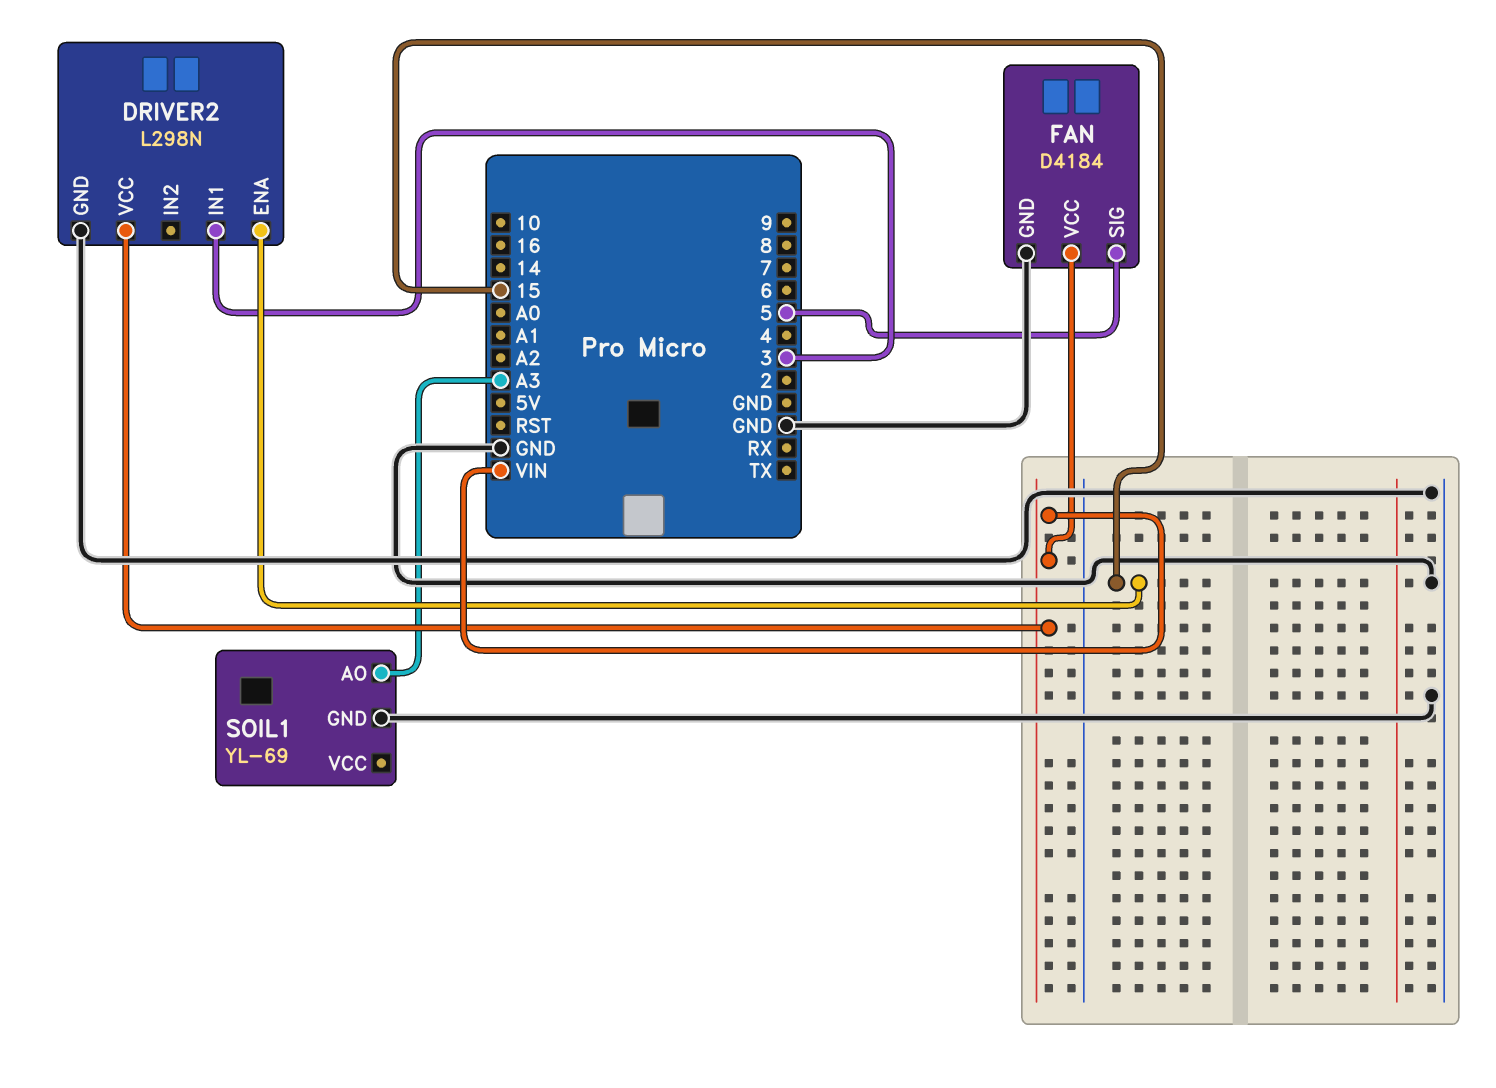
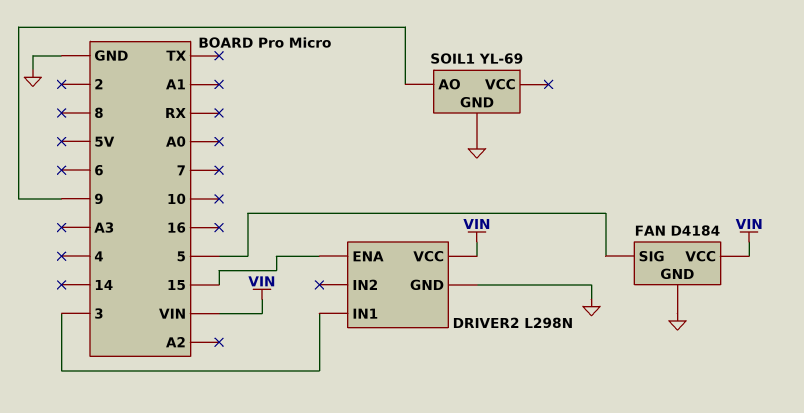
SOIL1 pin AO: A3 -> 9

